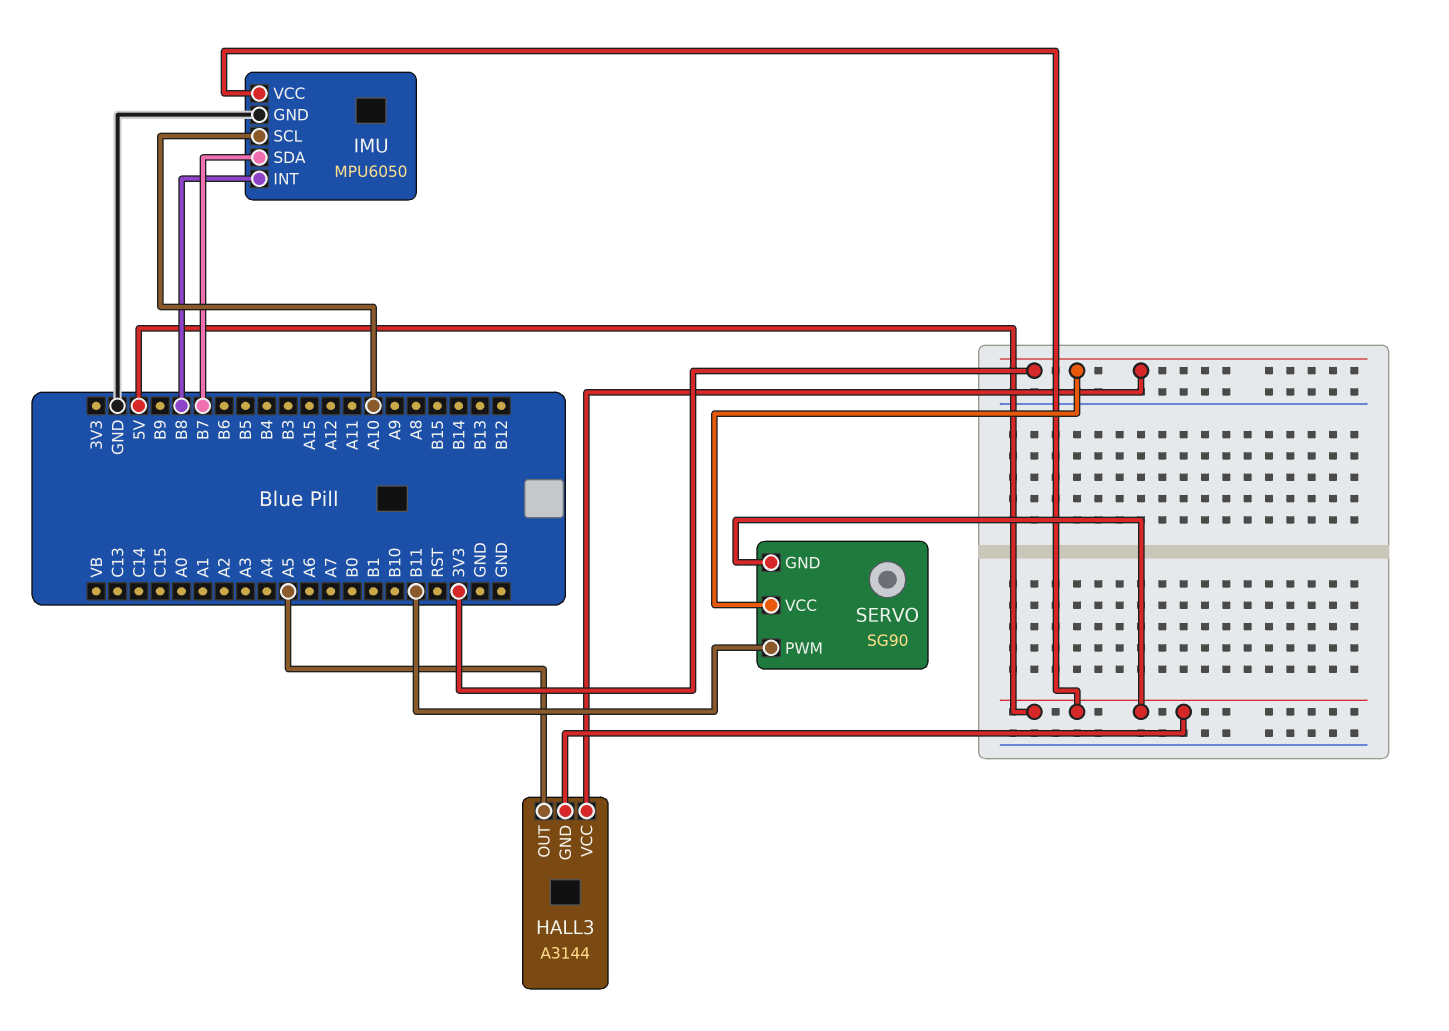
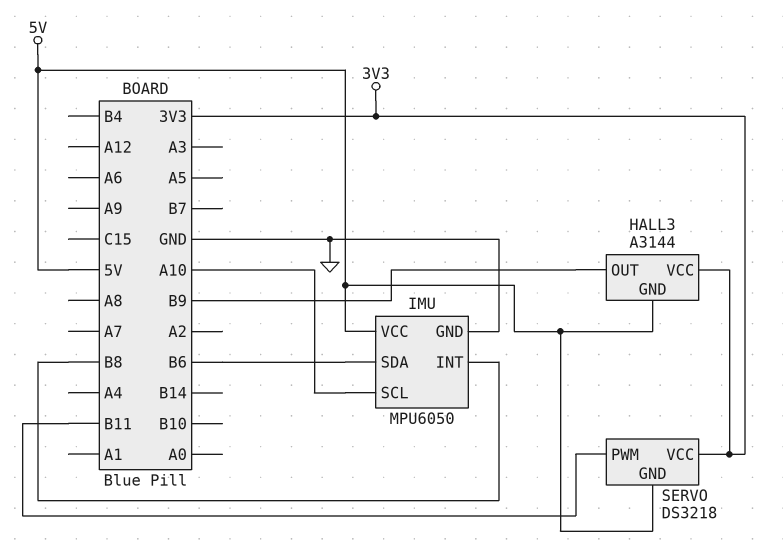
HALL3 pin OUT: A5 -> B9
IMU pin SDA: B7 -> B6
SERVO: SG90 -> DS3218

